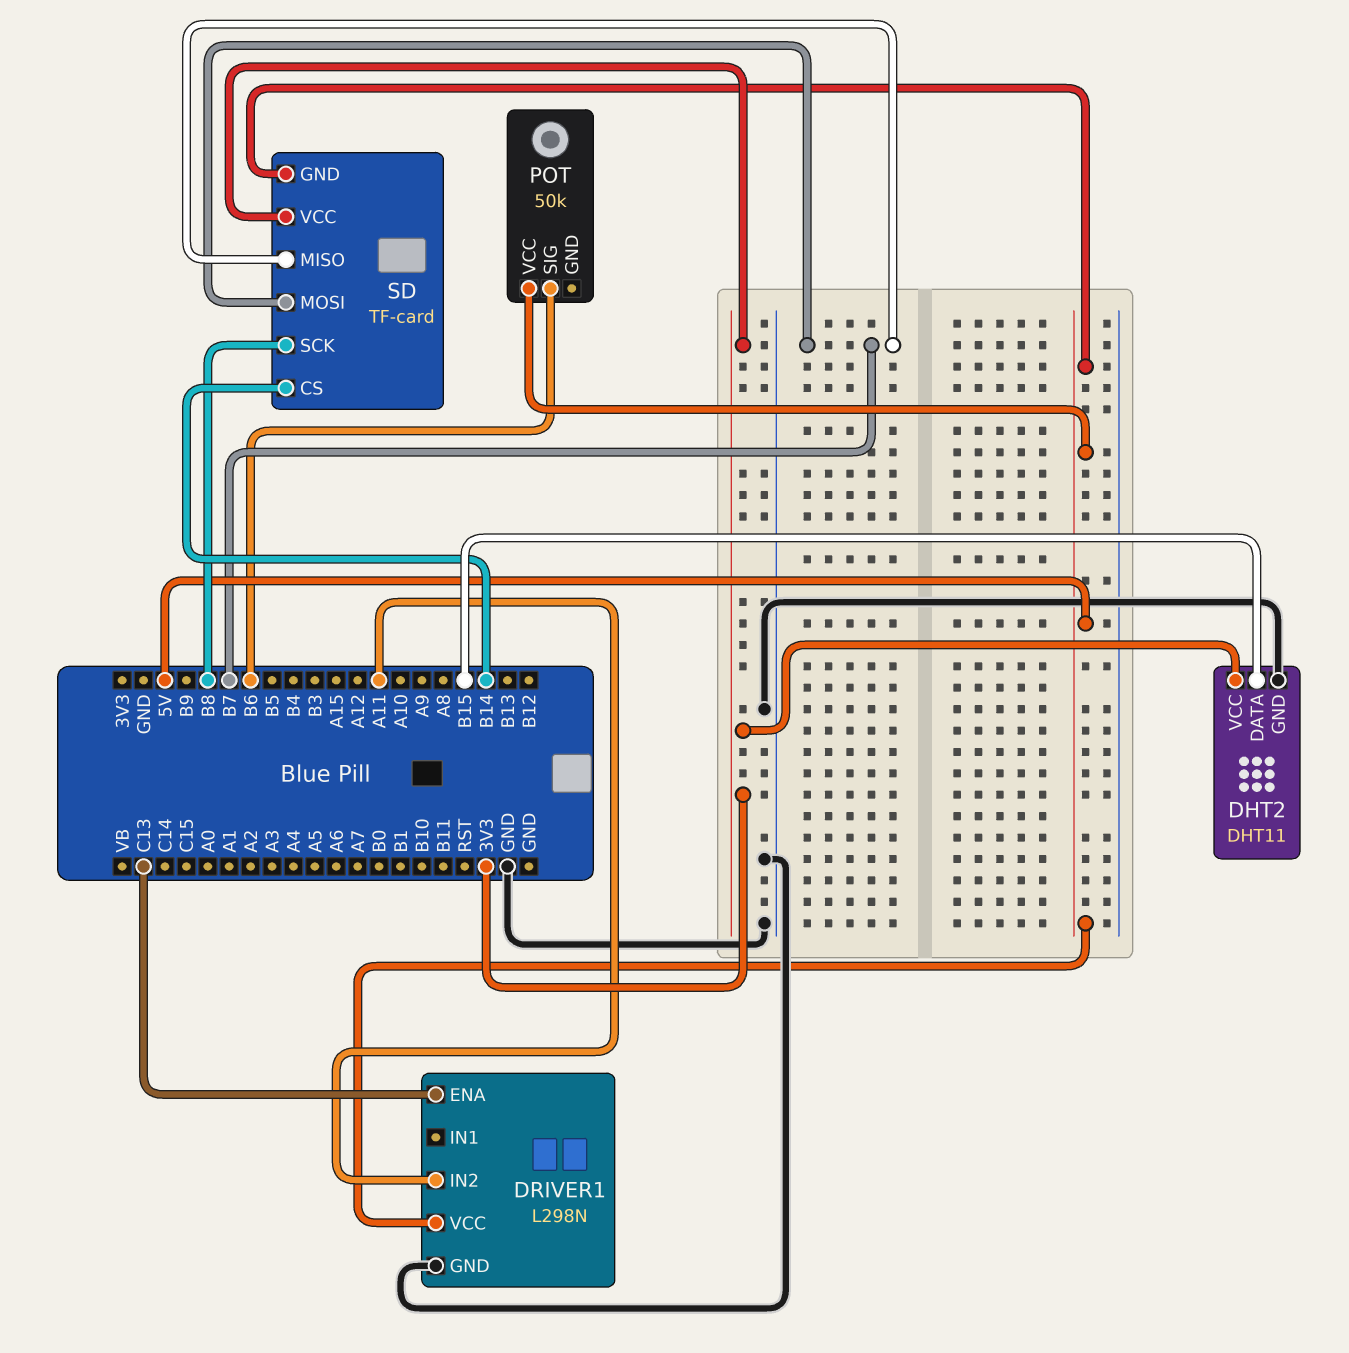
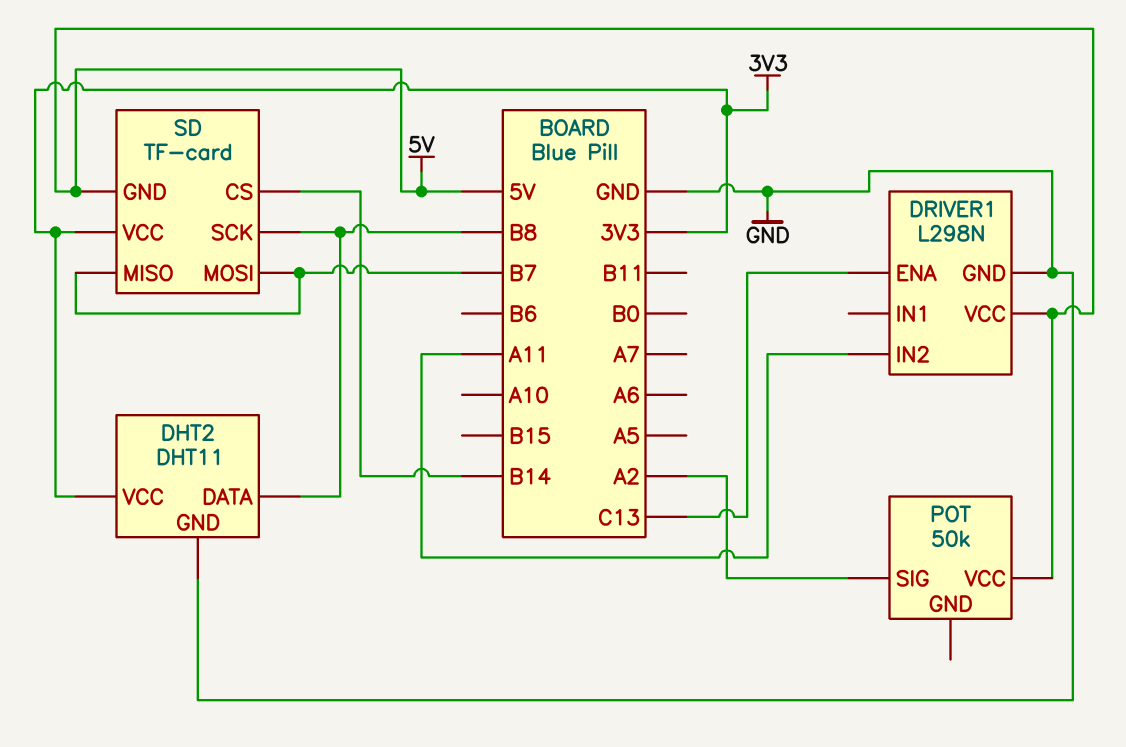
DHT2 pin DATA: B15 -> B8
POT pin SIG: B6 -> A2

